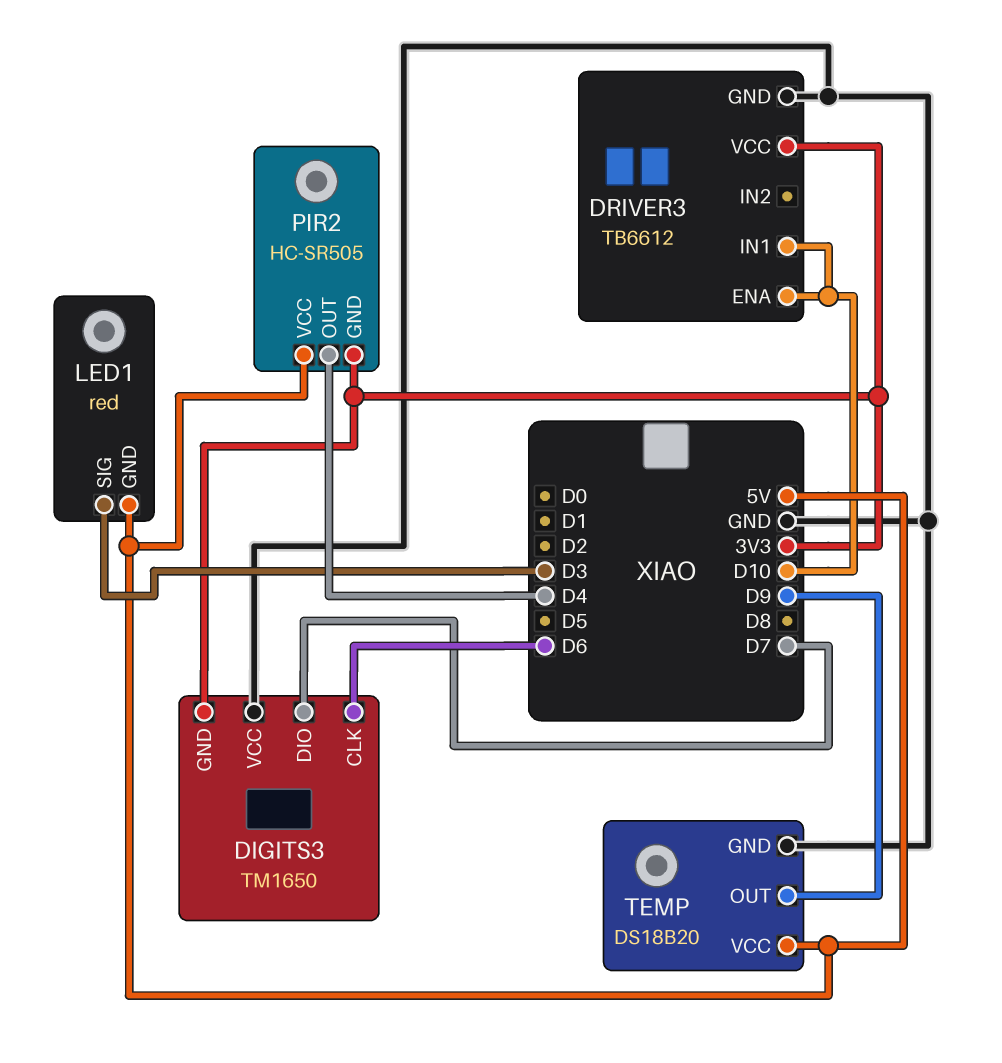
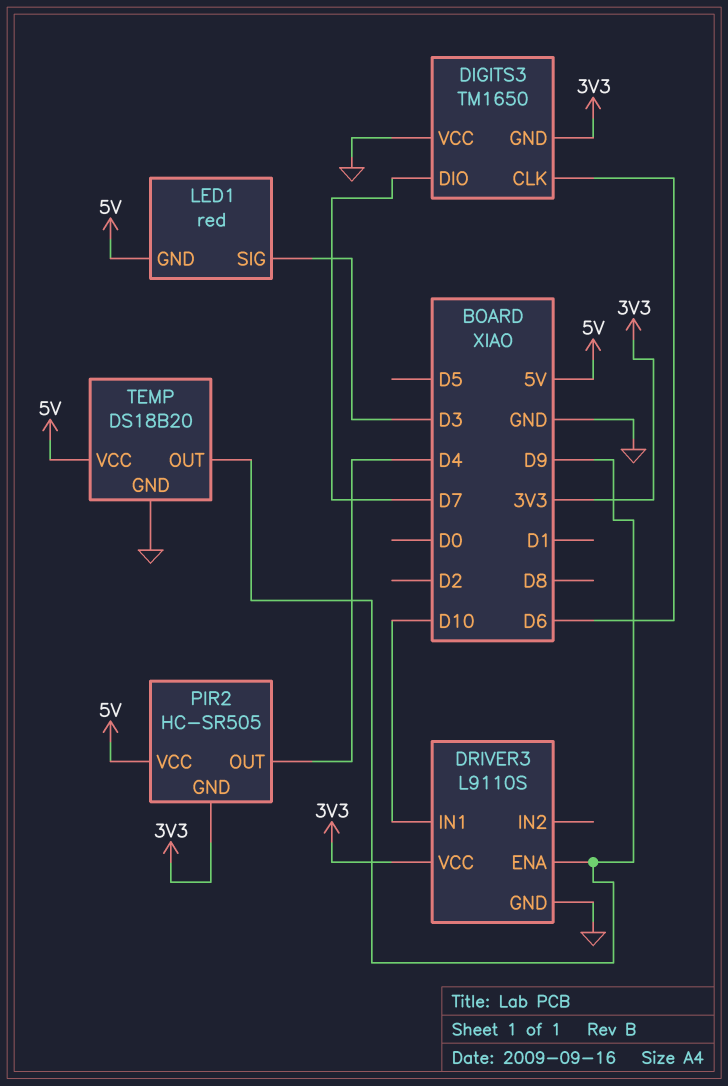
DRIVER3: TB6612 -> L9110S
DRIVER3 pin ENA: D10 -> D9

